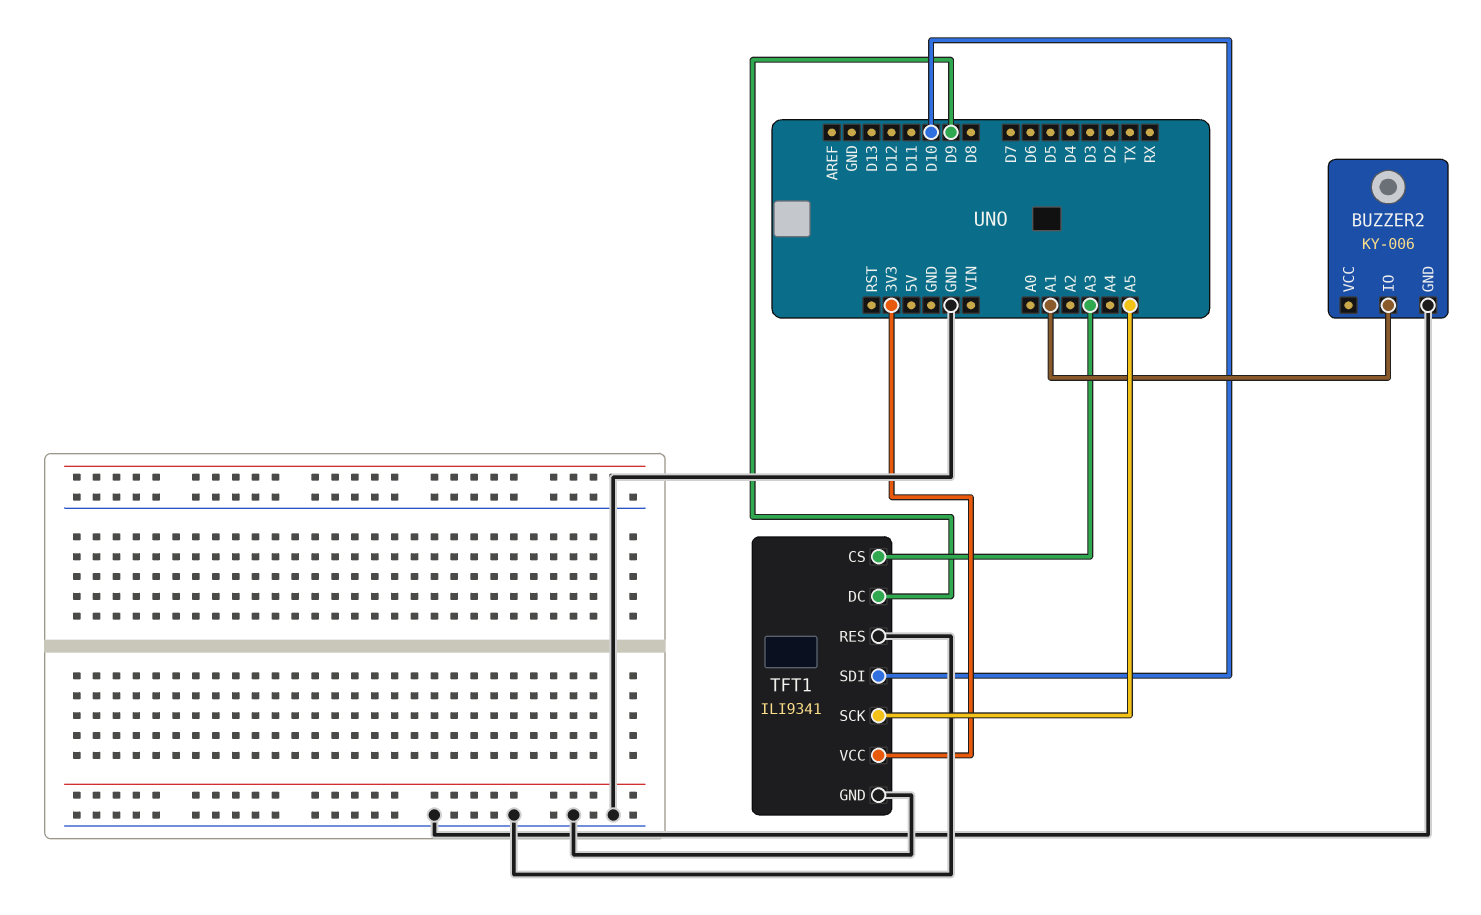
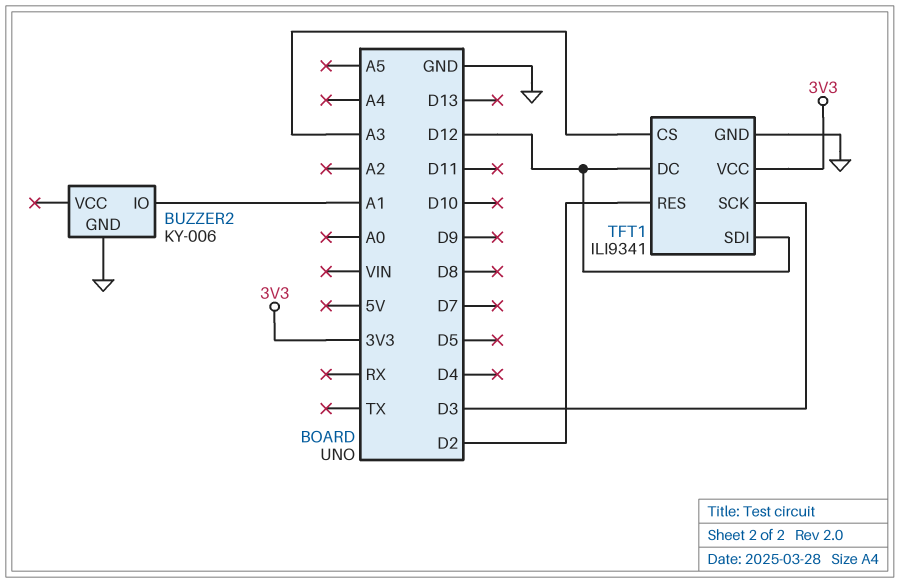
TFT1 pin DC: D9 -> D12
TFT1 pin RES: GND -> D2
TFT1 pin SCK: A5 -> D3
TFT1 pin SDI: D10 -> D12

